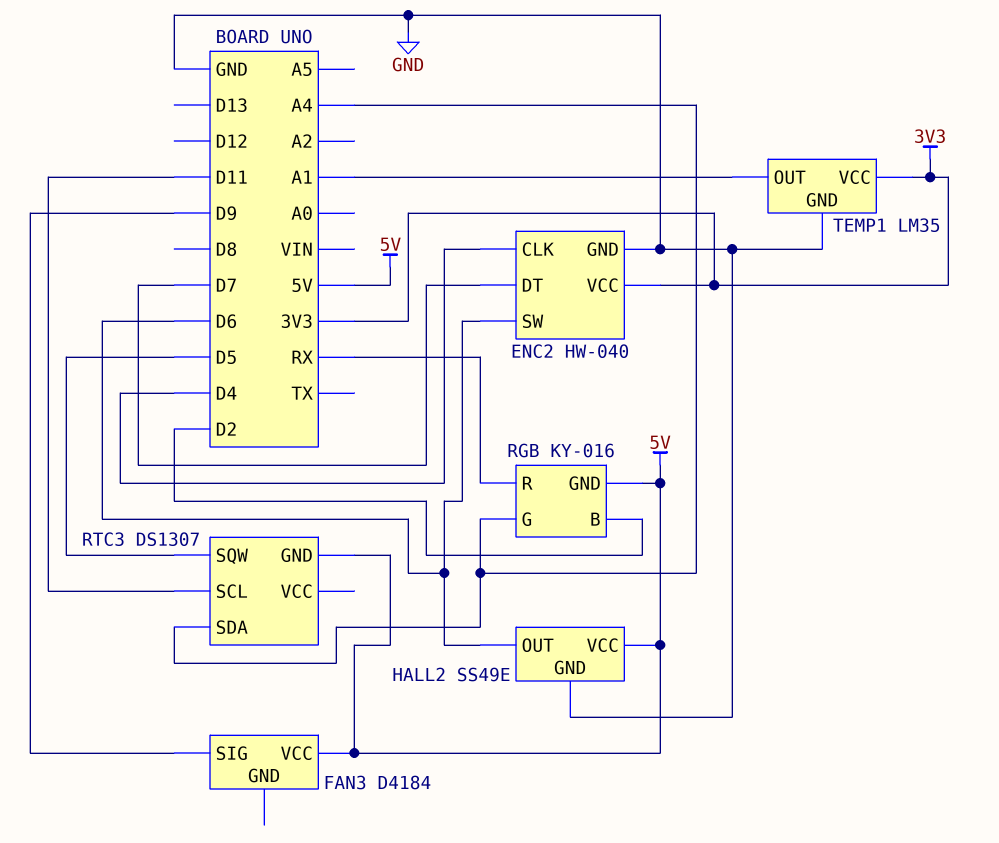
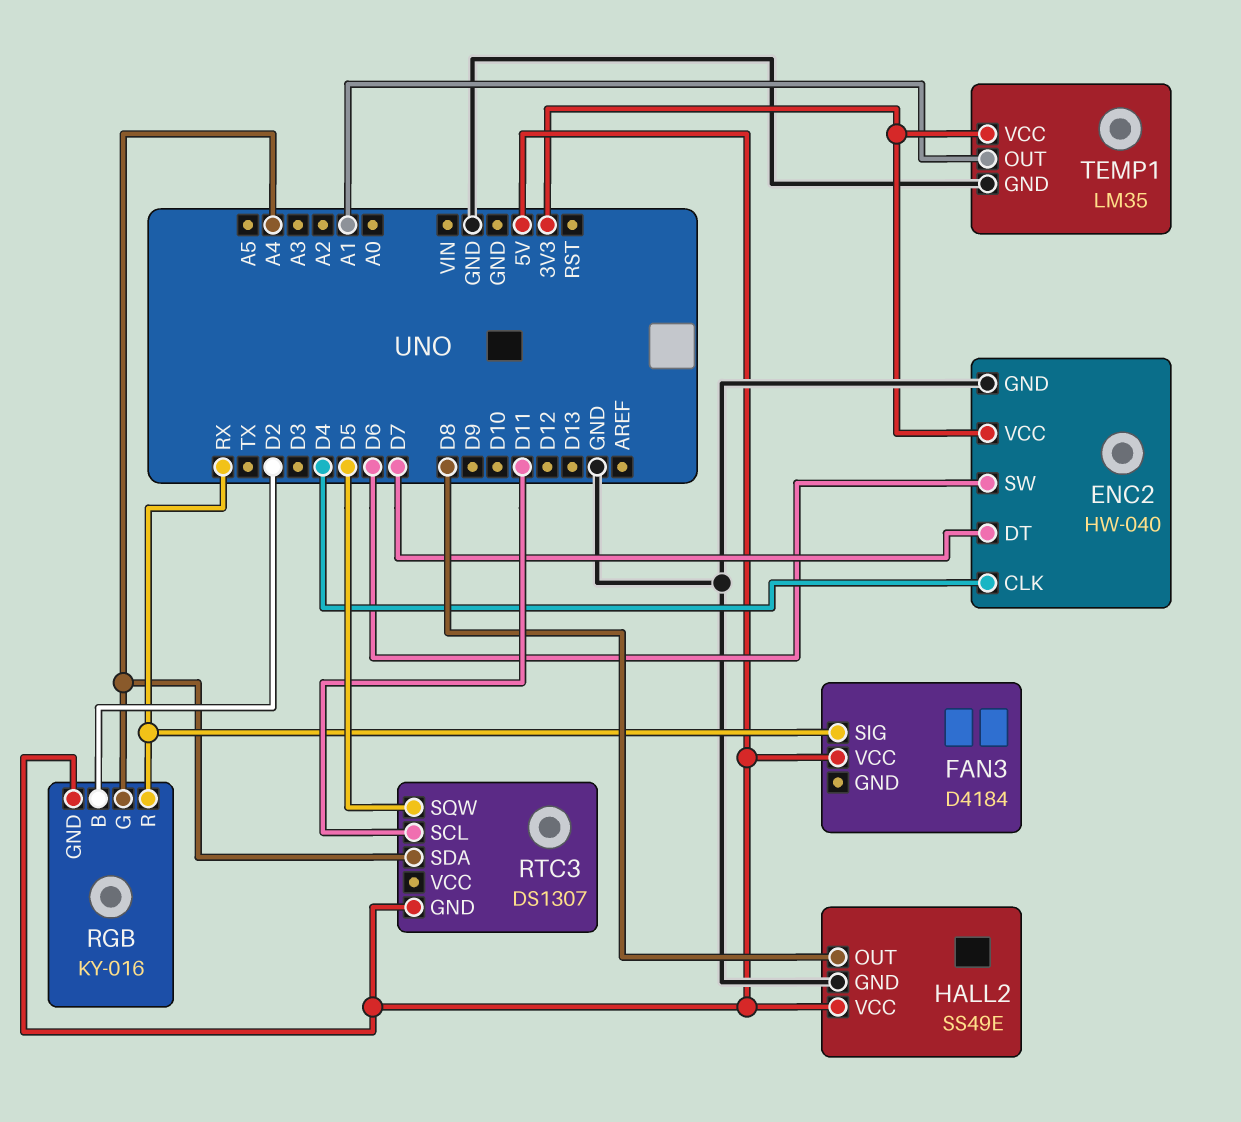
FAN3 pin SIG: D9 -> RX
HALL2 pin OUT: D6 -> D8

